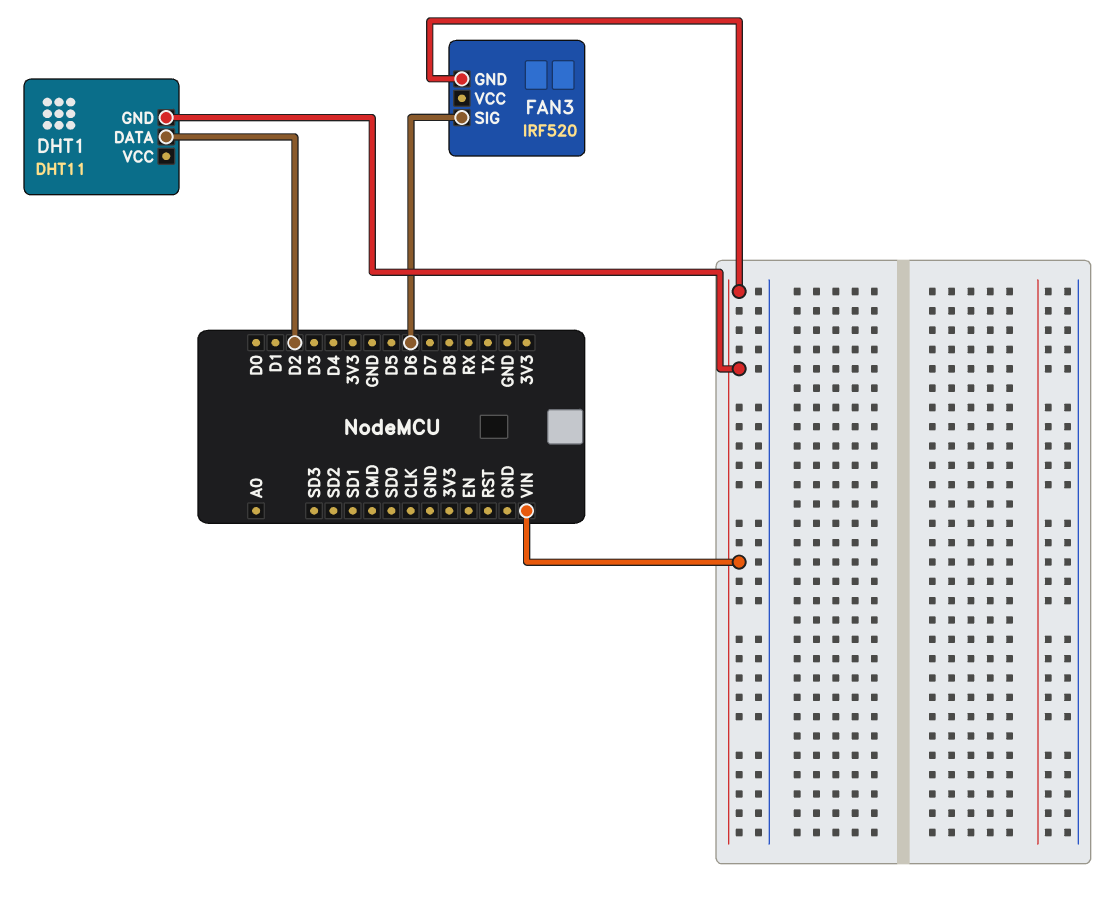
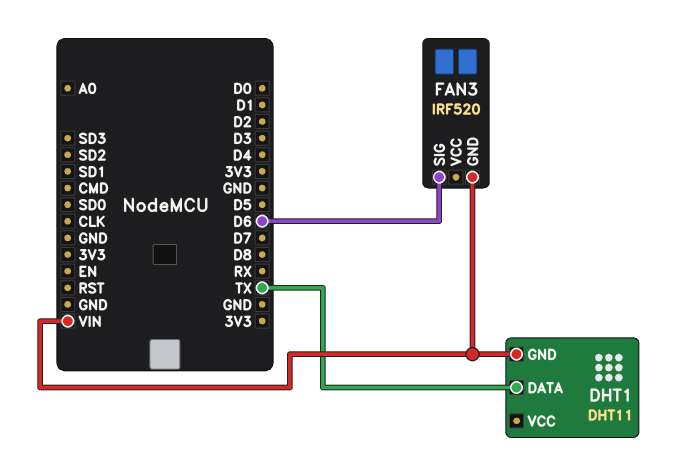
DHT1 pin DATA: D2 -> TX

